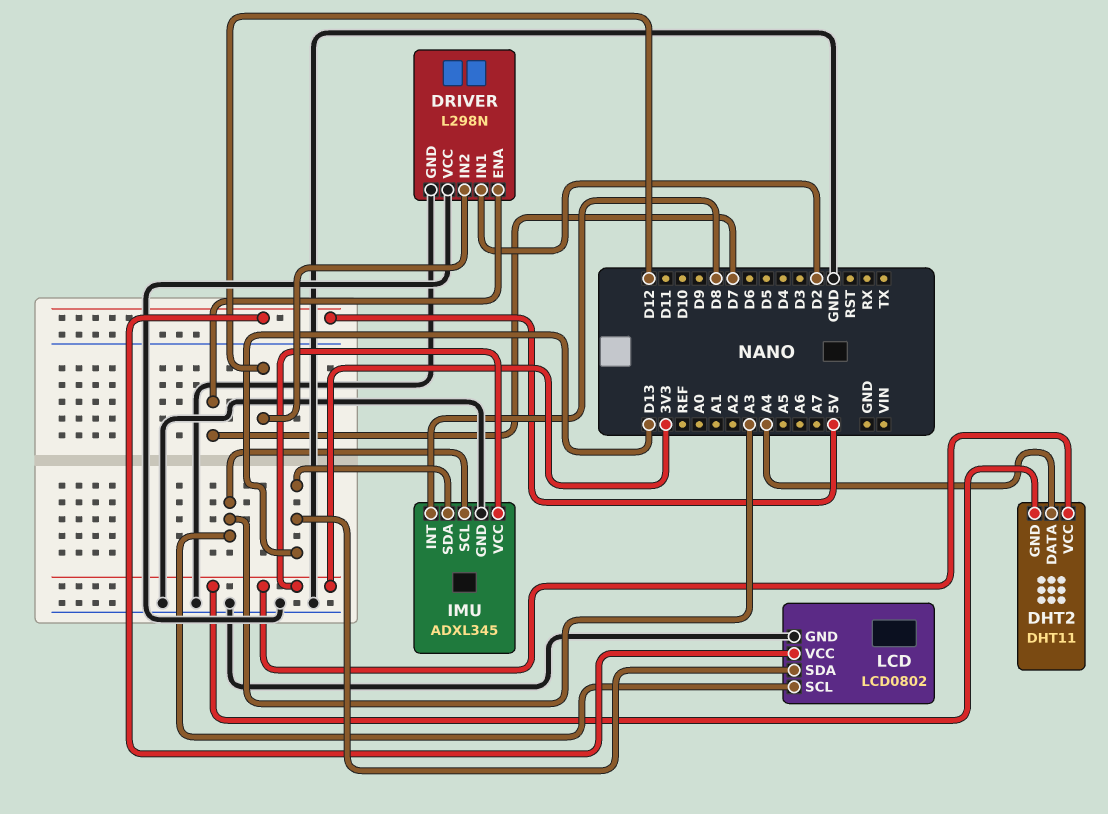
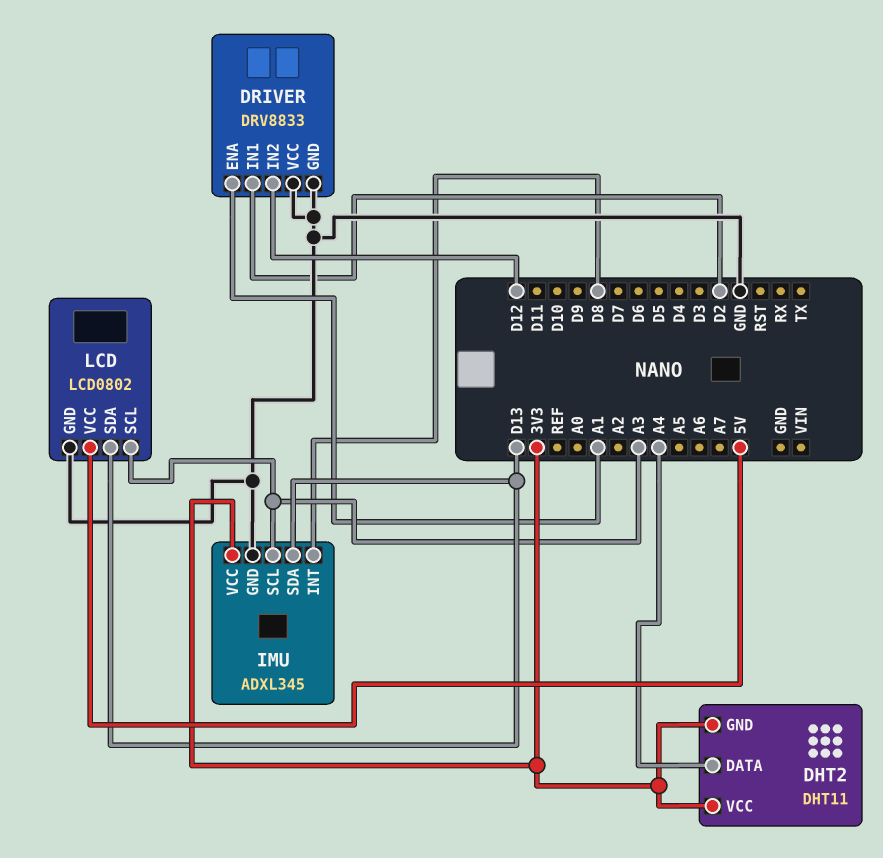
DRIVER: L298N -> DRV8833
DRIVER pin ENA: D7 -> A1

